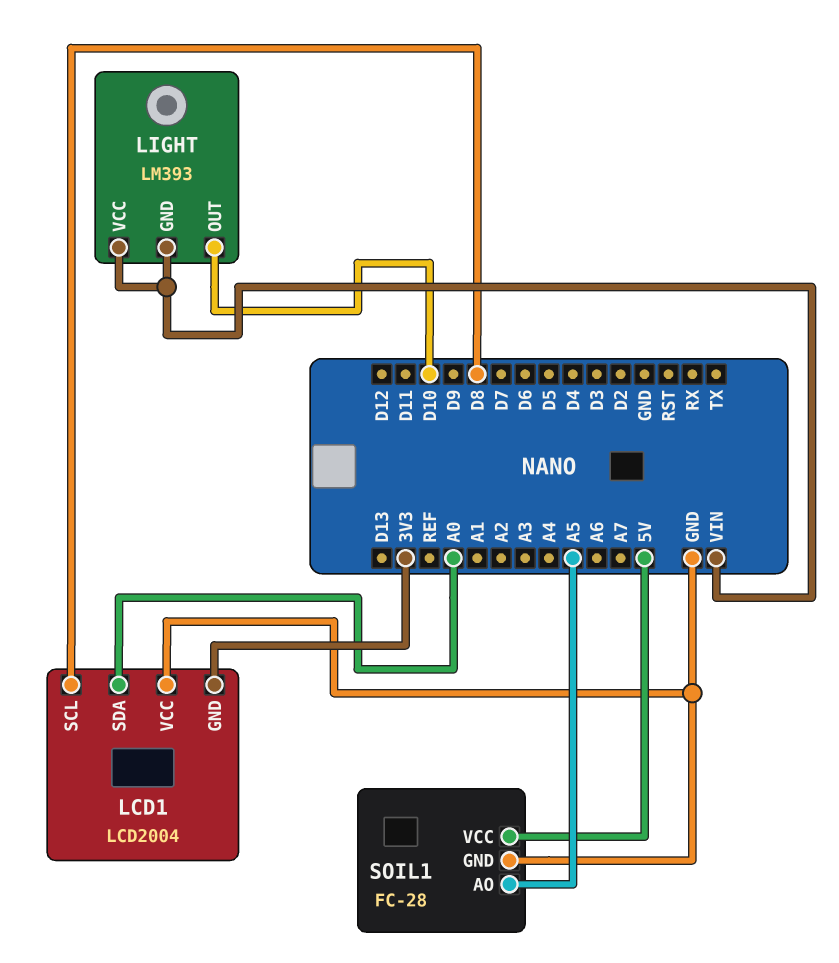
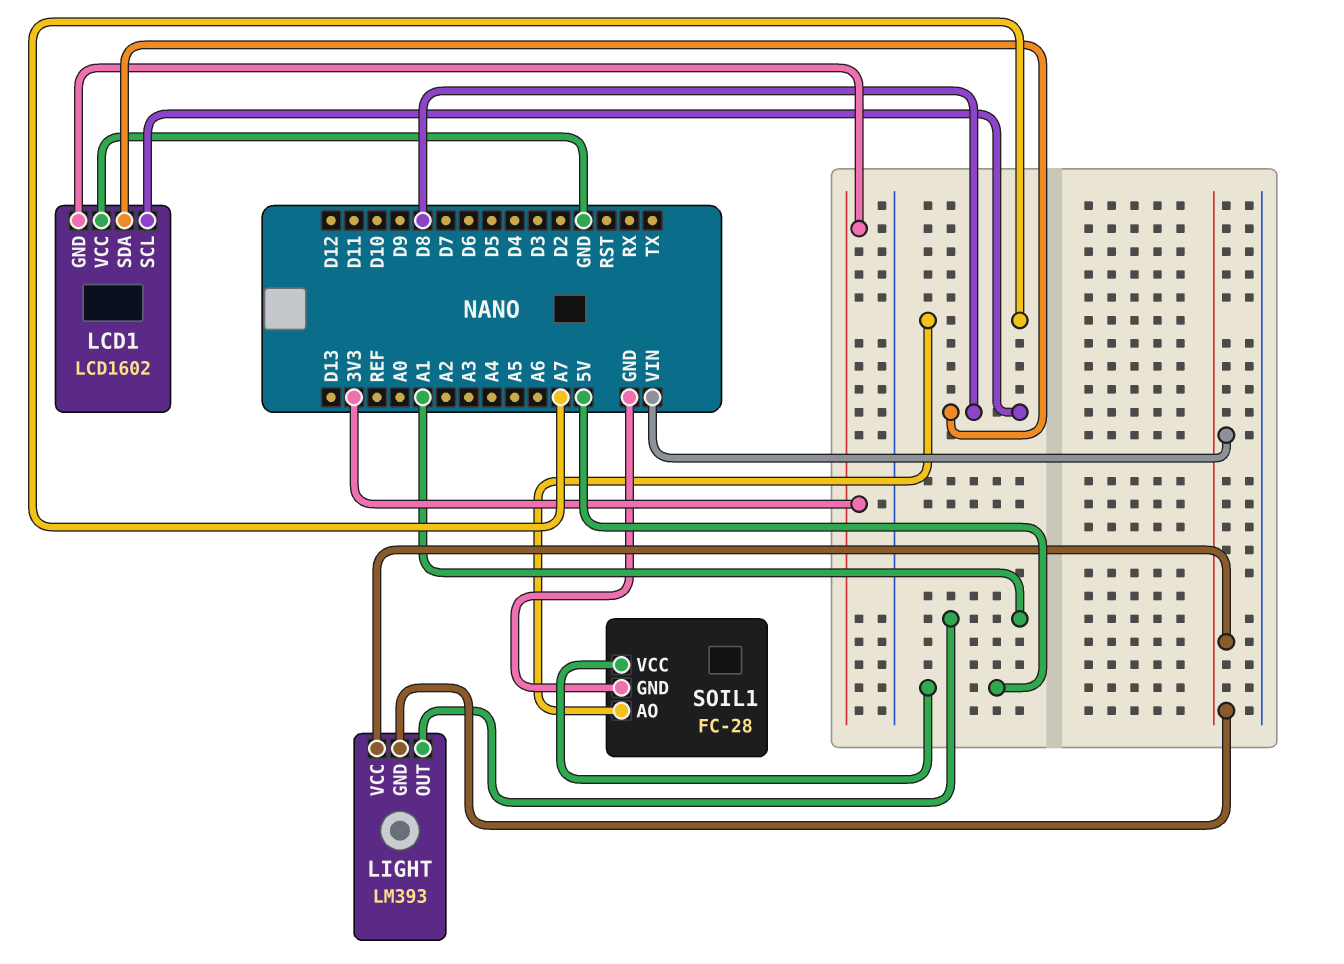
LCD1: LCD2004 -> LCD1602
LCD1 pin SDA: A0 -> D8
LIGHT pin OUT: D10 -> A1
SOIL1 pin AO: A5 -> A7

